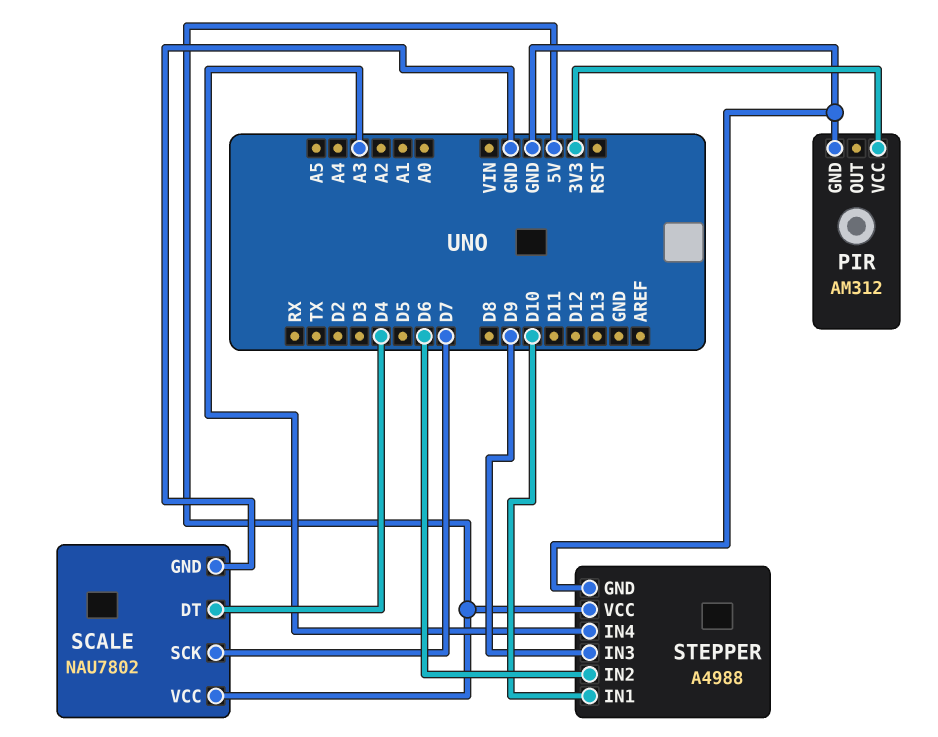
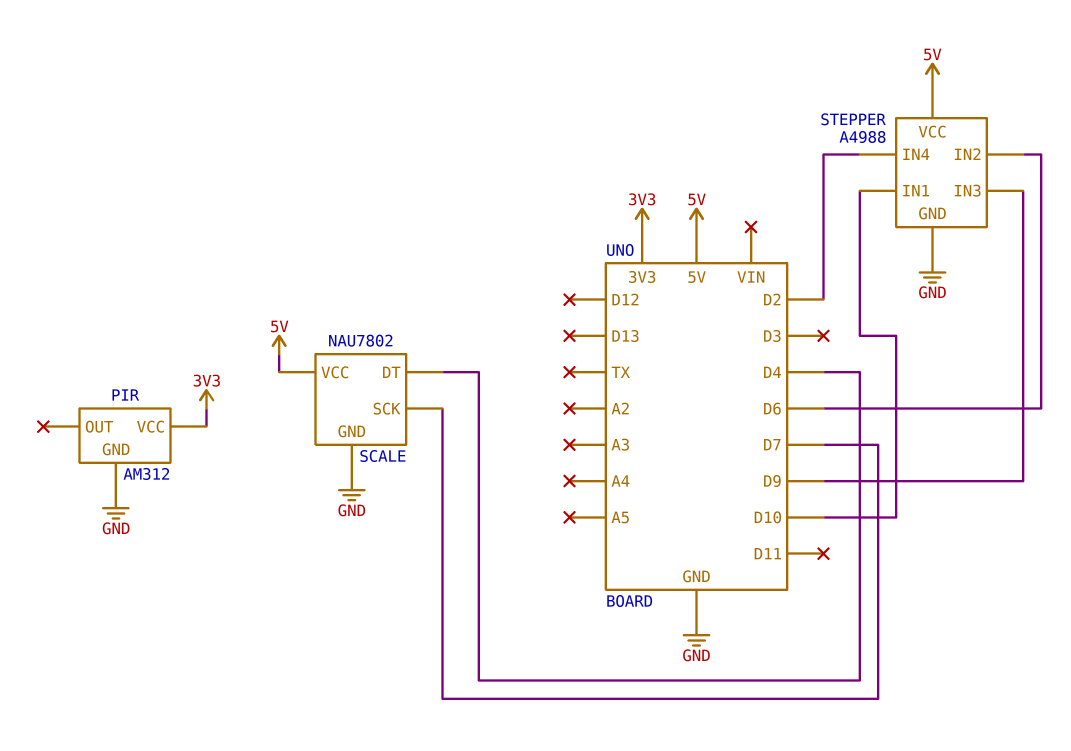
STEPPER pin IN4: A3 -> D2

